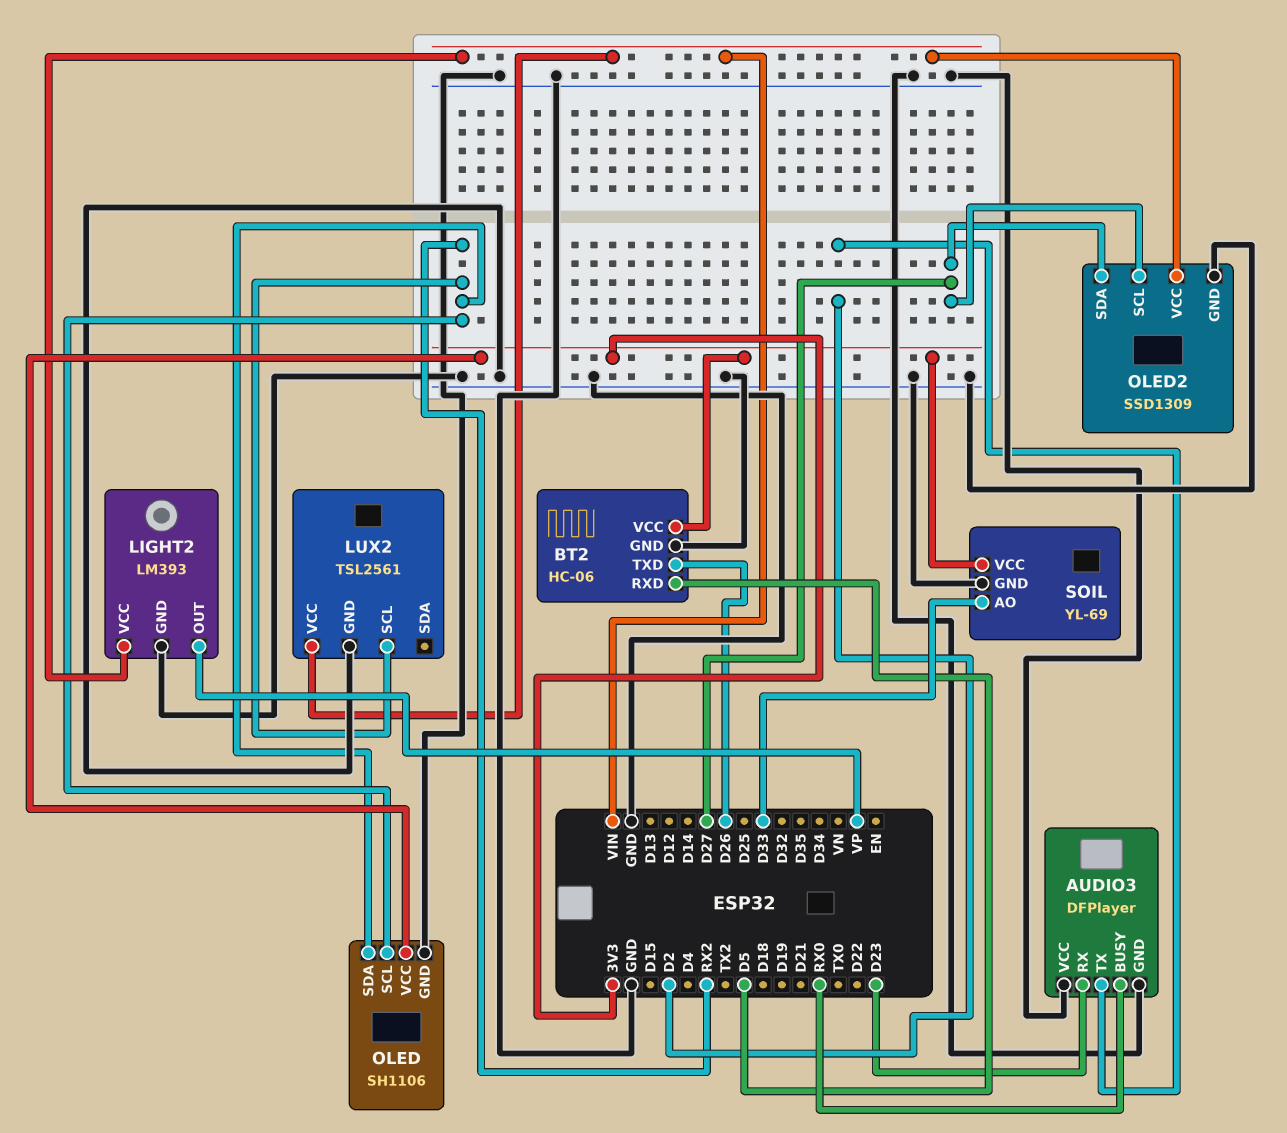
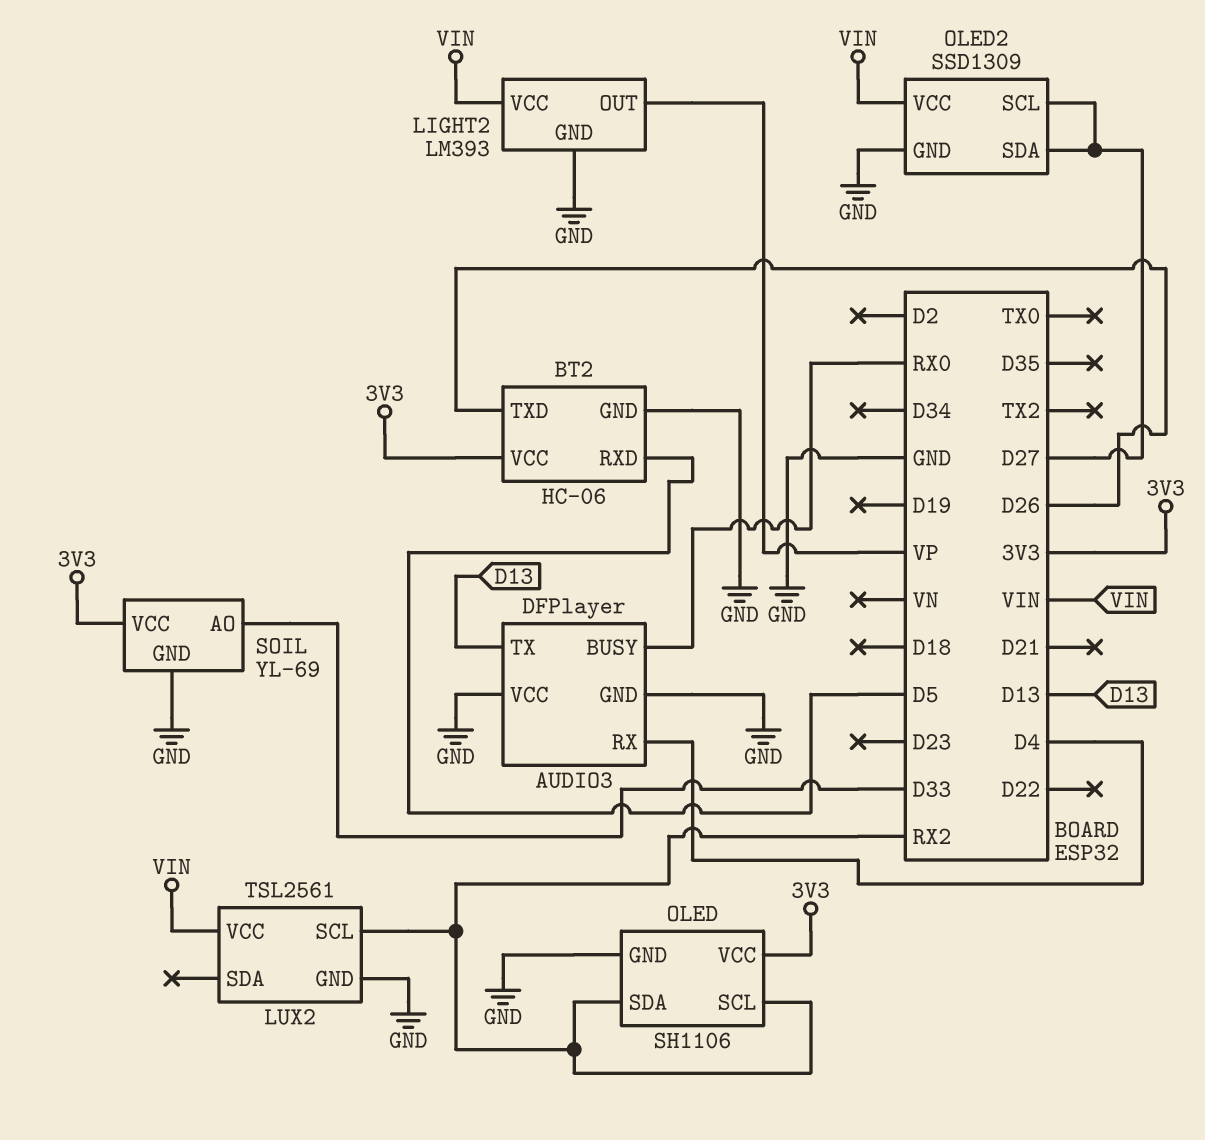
AUDIO3 pin RX: D23 -> D4
AUDIO3 pin TX: D2 -> D13

